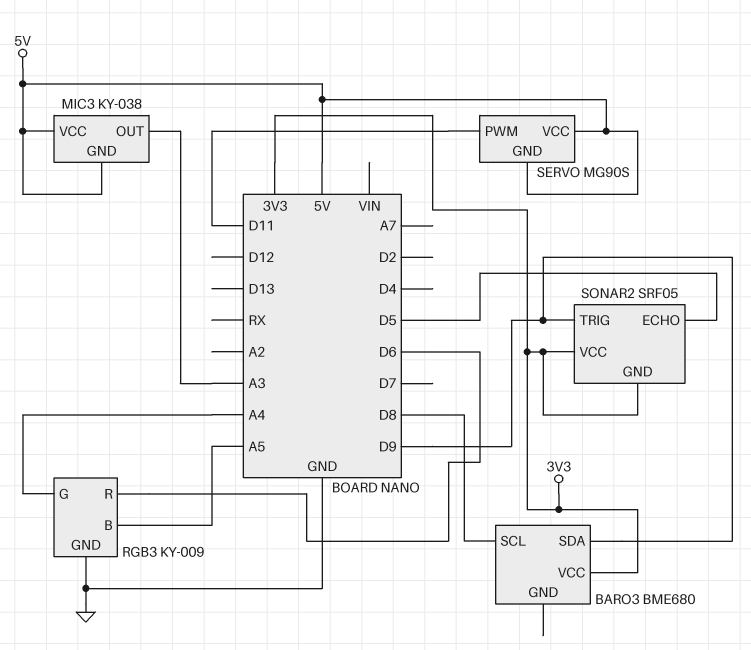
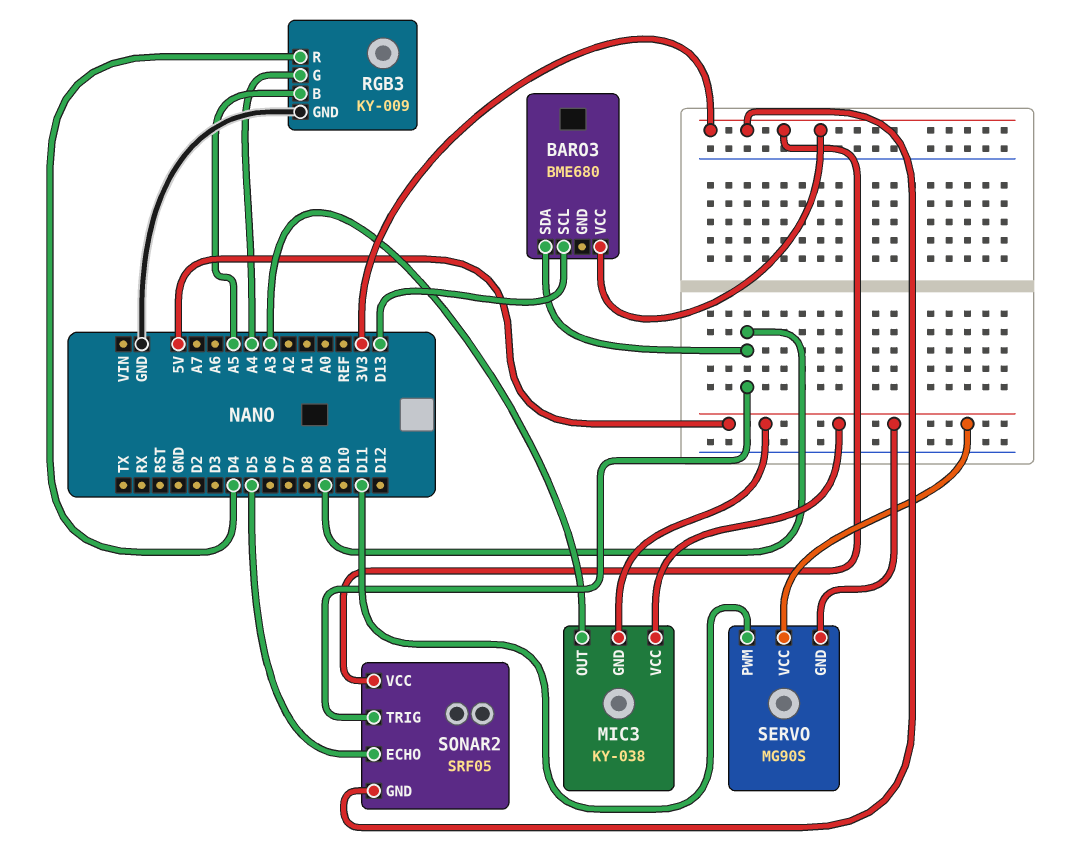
BARO3 pin SCL: D8 -> D13
RGB3 pin R: D6 -> D4

